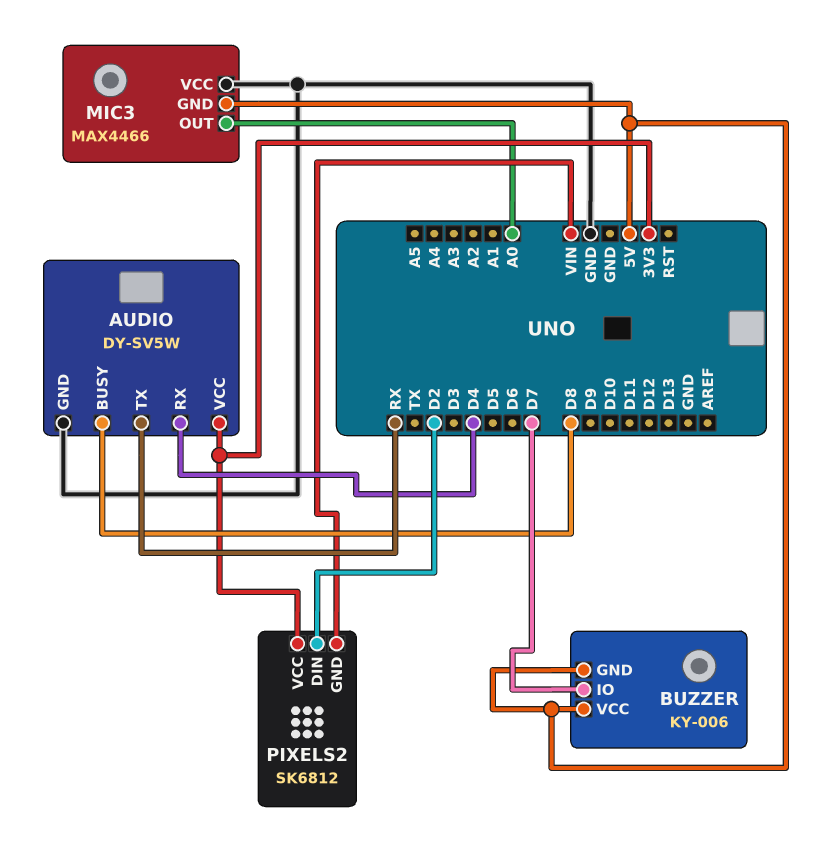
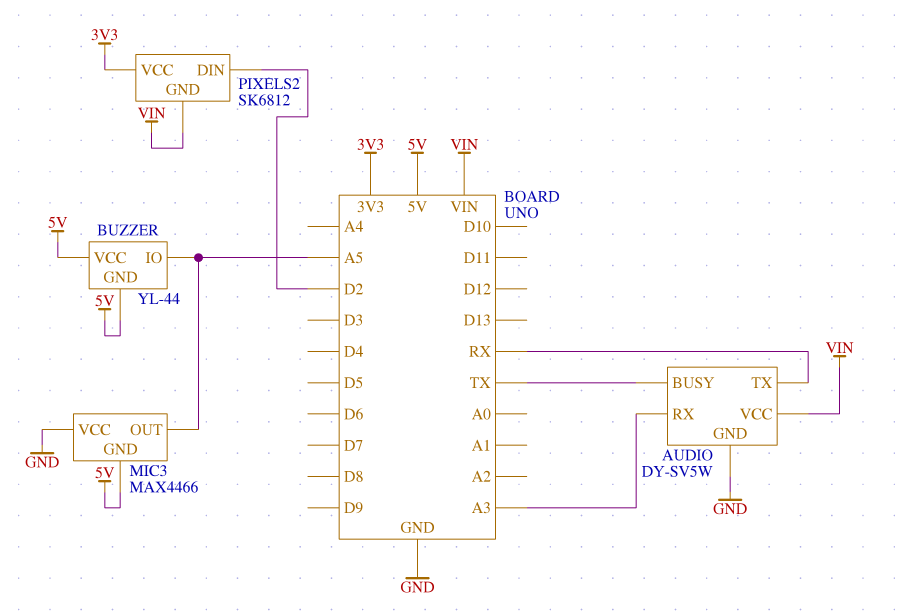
AUDIO pin BUSY: D8 -> TX
AUDIO pin RX: D4 -> A3
AUDIO pin VCC: 3V3 -> VIN
BUZZER: KY-006 -> YL-44
BUZZER pin IO: D7 -> A5
MIC3 pin OUT: A0 -> A5

